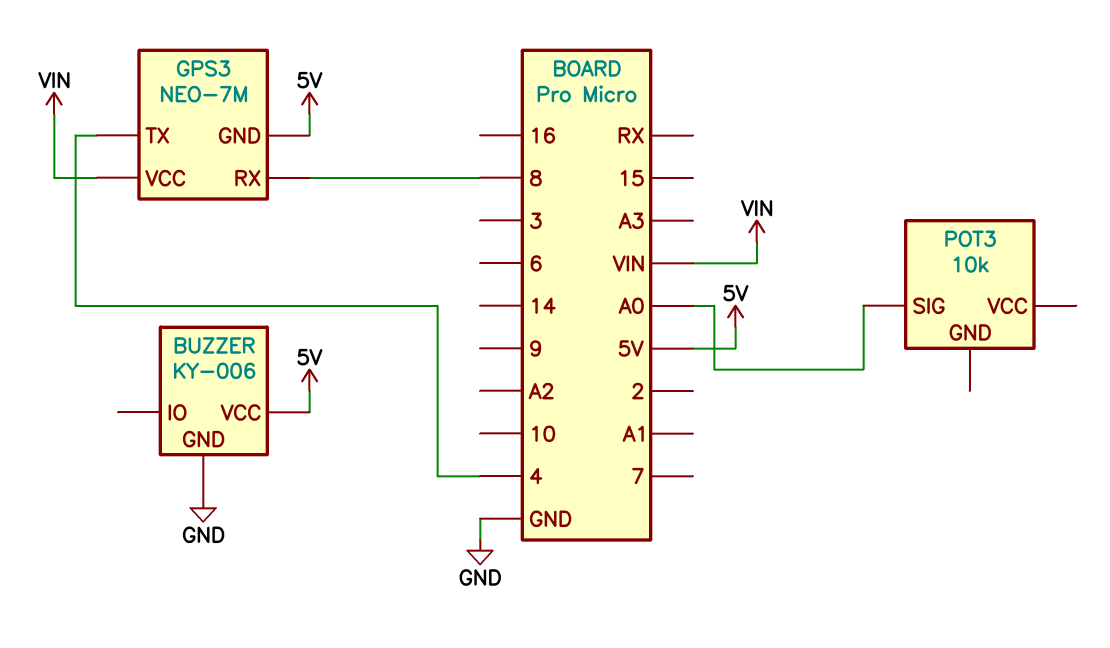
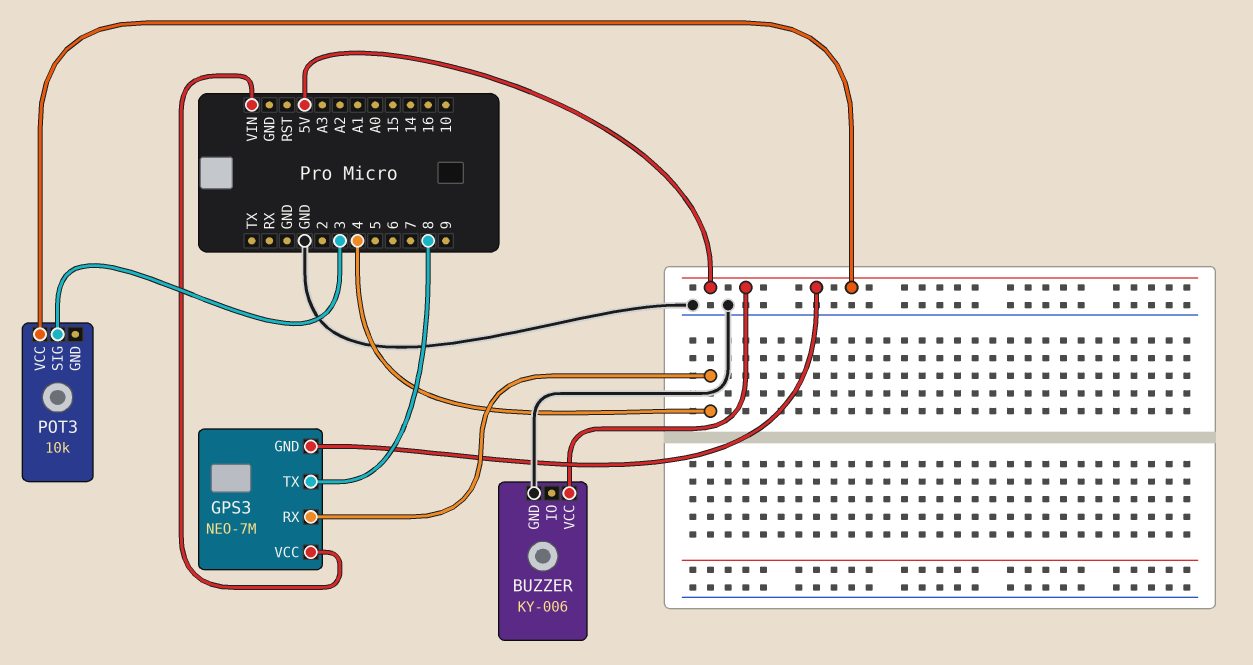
GPS3 pin RX: 8 -> 4
GPS3 pin TX: 4 -> 8
POT3 pin SIG: A0 -> 3
POT3 pin VCC: none -> 5V

